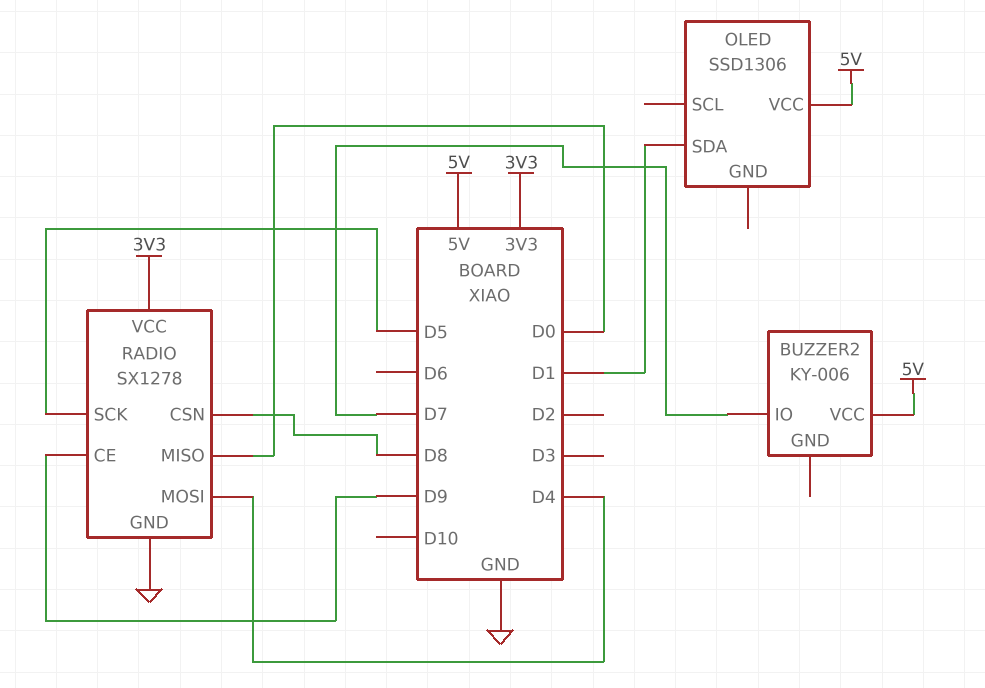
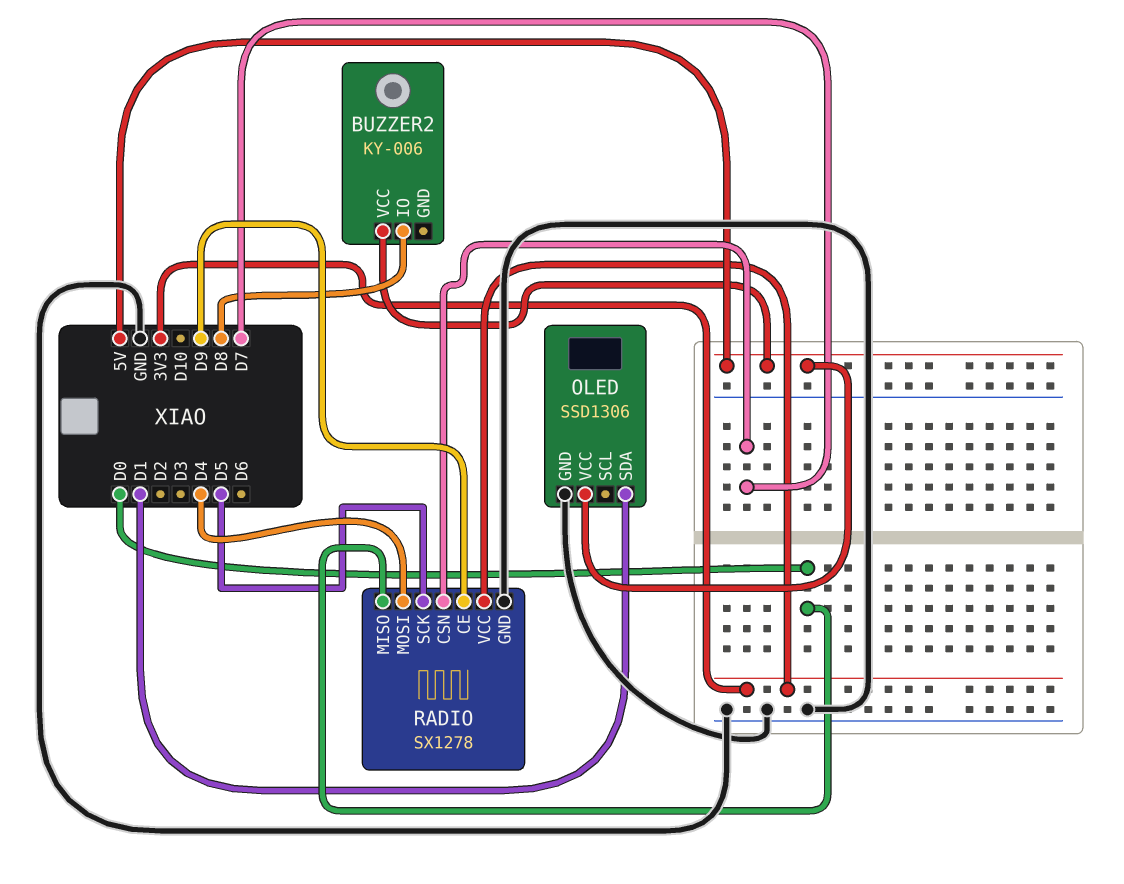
BUZZER2 pin IO: D7 -> D8
OLED pin GND: none -> GND
RADIO pin CSN: D8 -> D7

